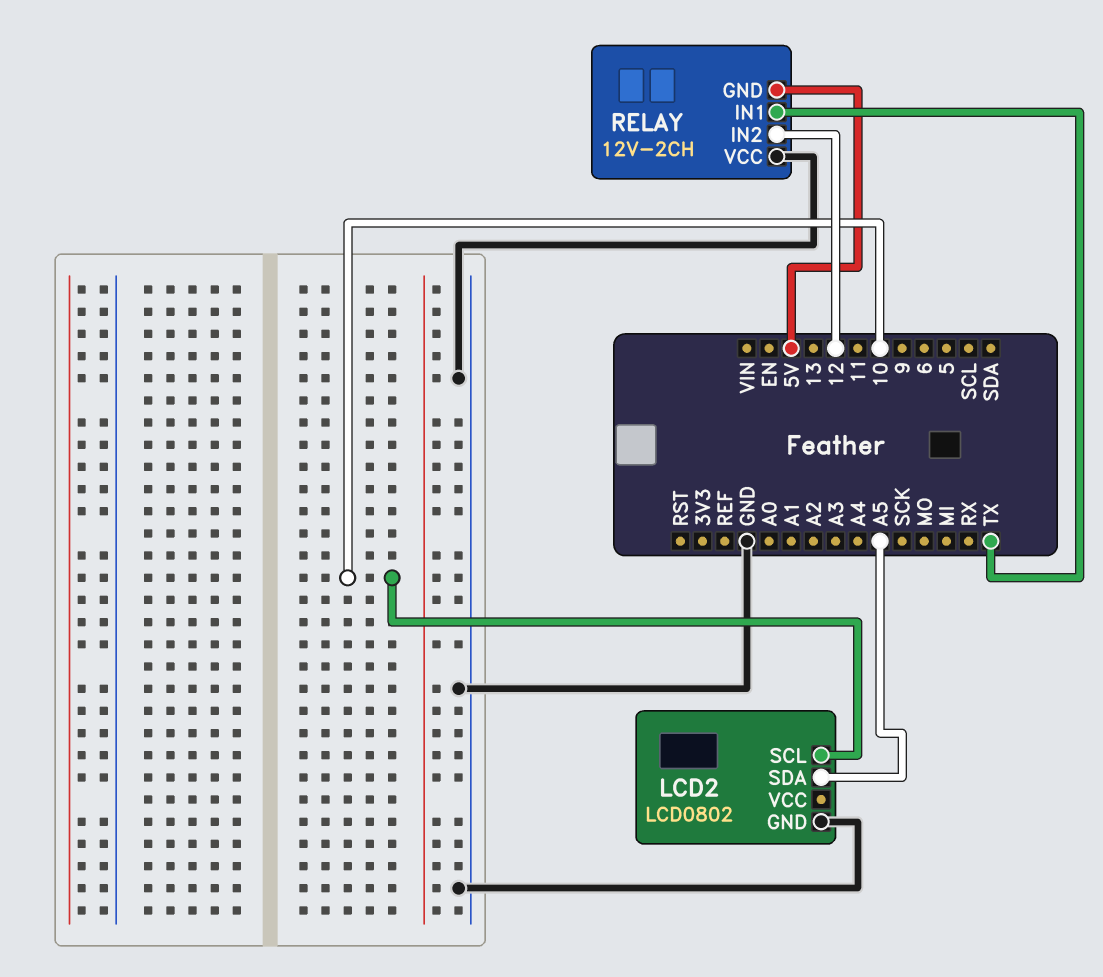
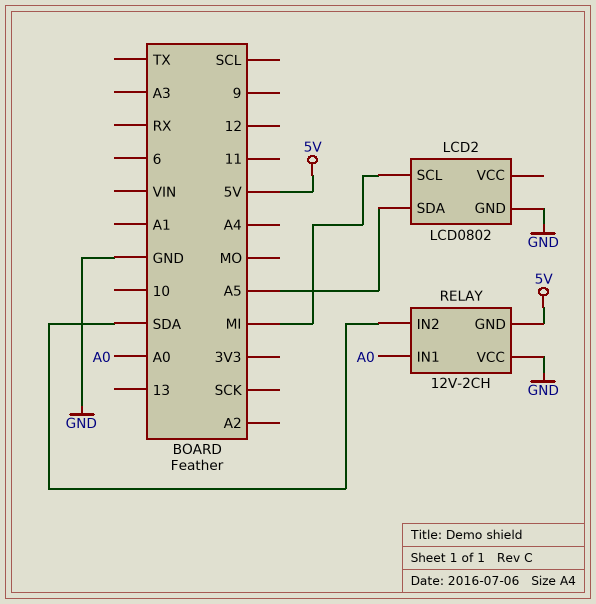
LCD2 pin SCL: 10 -> MI
RELAY pin IN1: TX -> A0
RELAY pin IN2: 12 -> SDA

